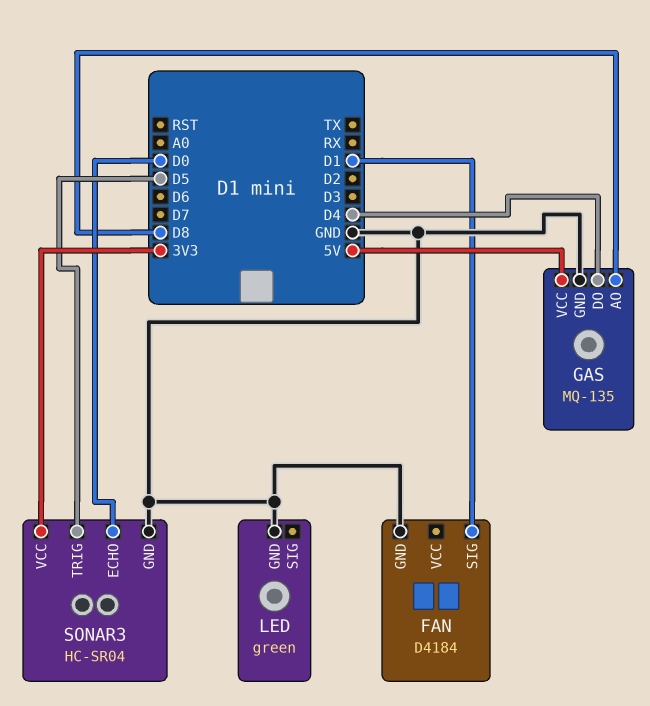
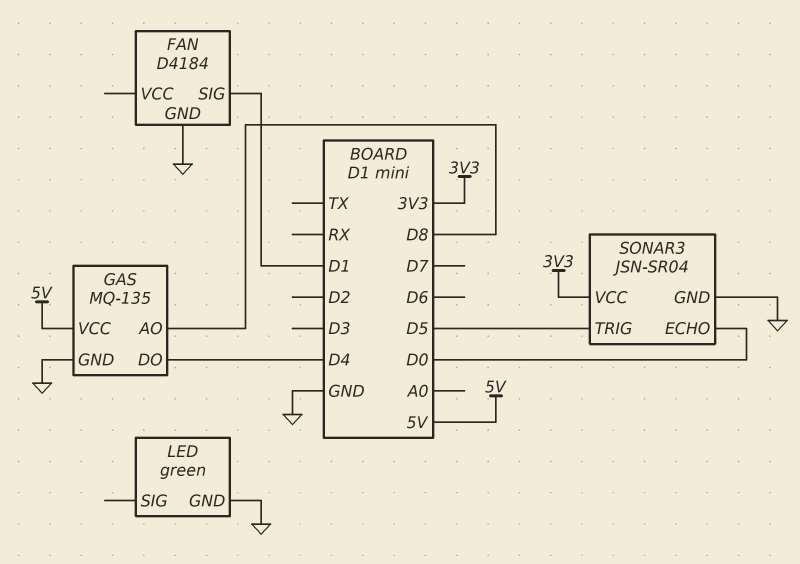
SONAR3: HC-SR04 -> JSN-SR04

